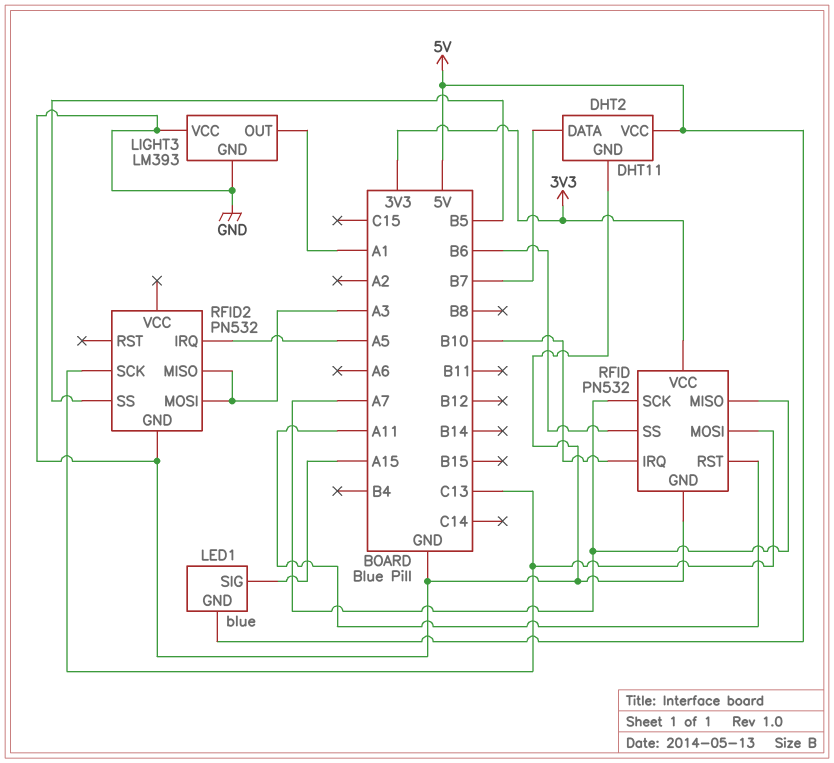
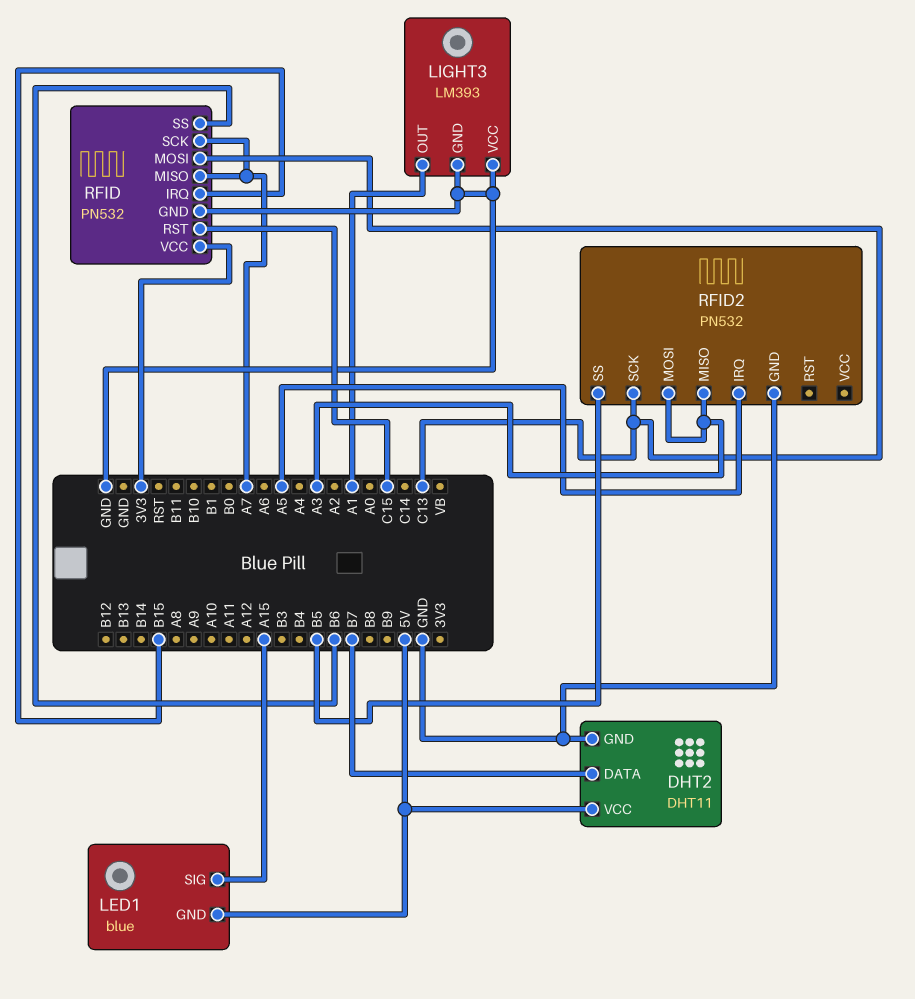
RFID pin IRQ: B10 -> B15
RFID pin RST: A11 -> C15

